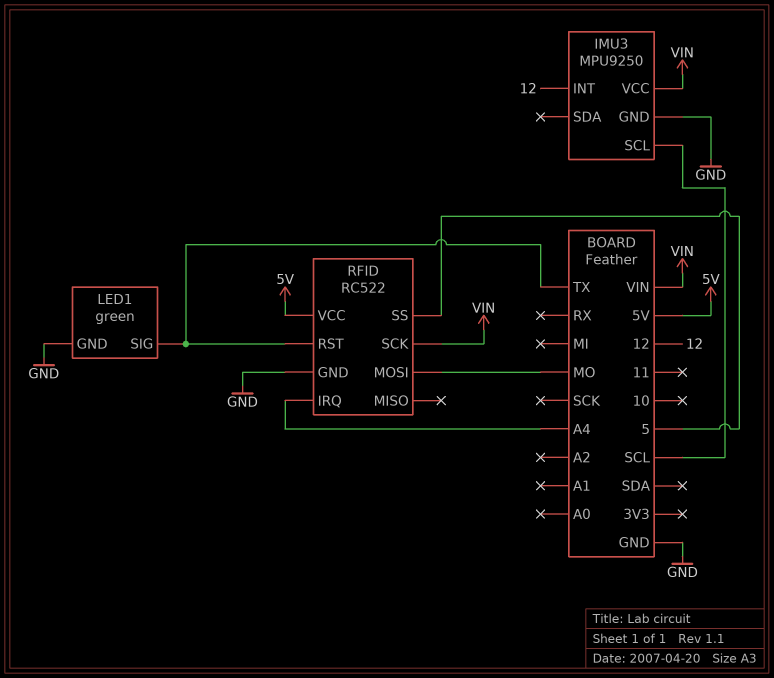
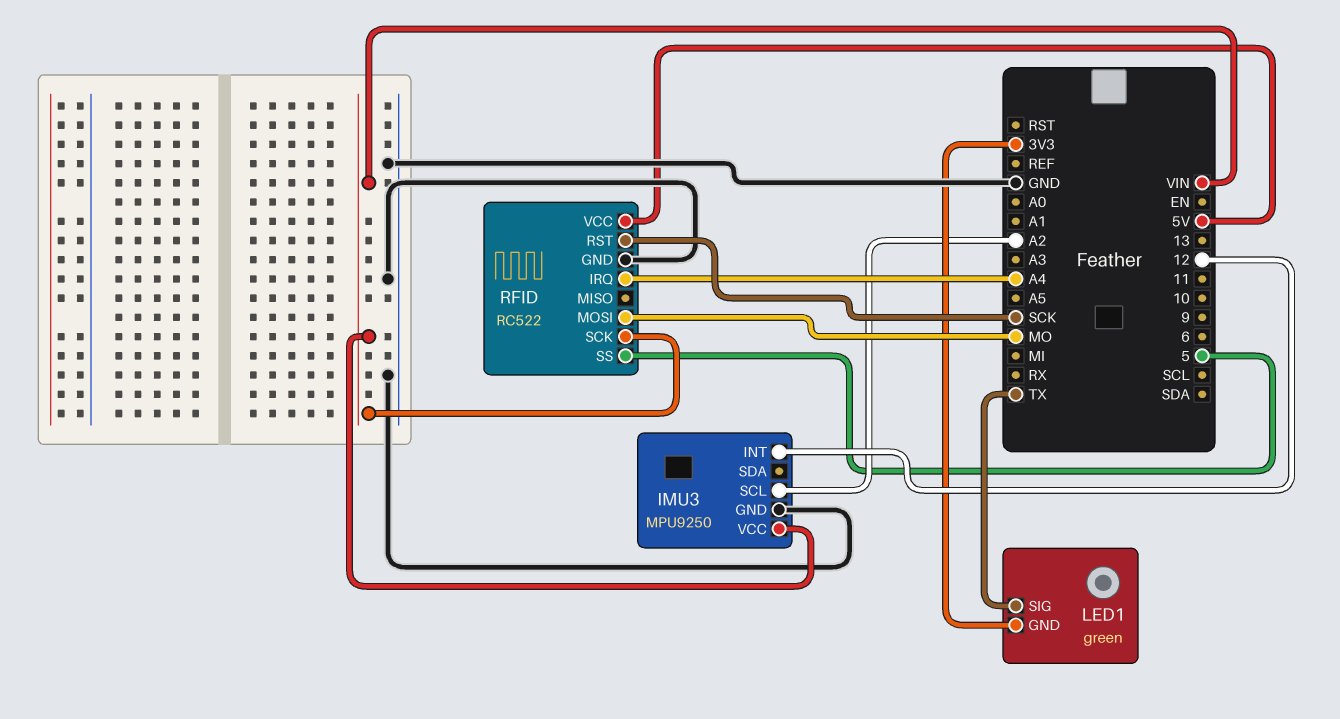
IMU3 pin SCL: SCL -> A2
LED1 pin GND: GND -> 3V3
RFID pin RST: TX -> SCK

